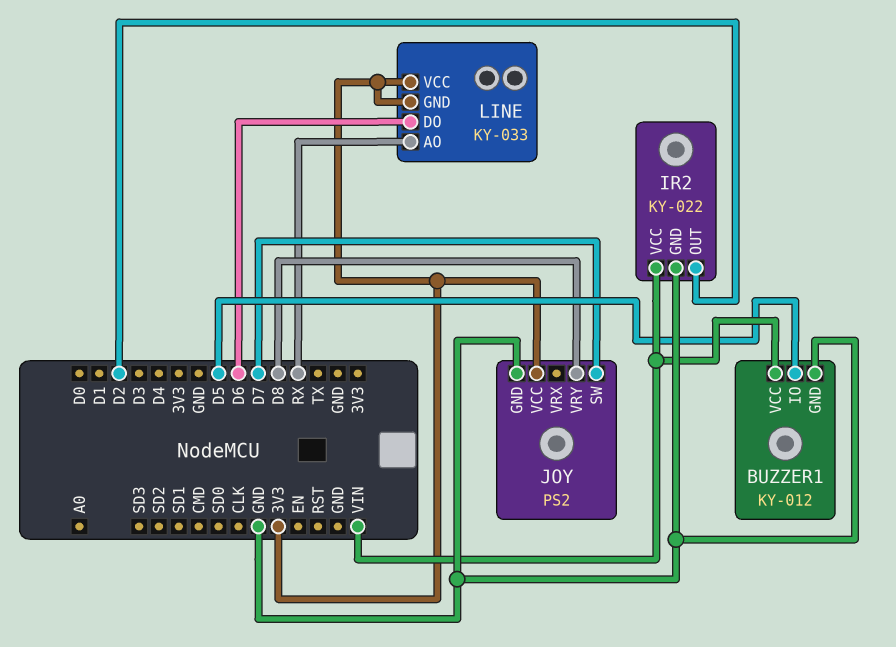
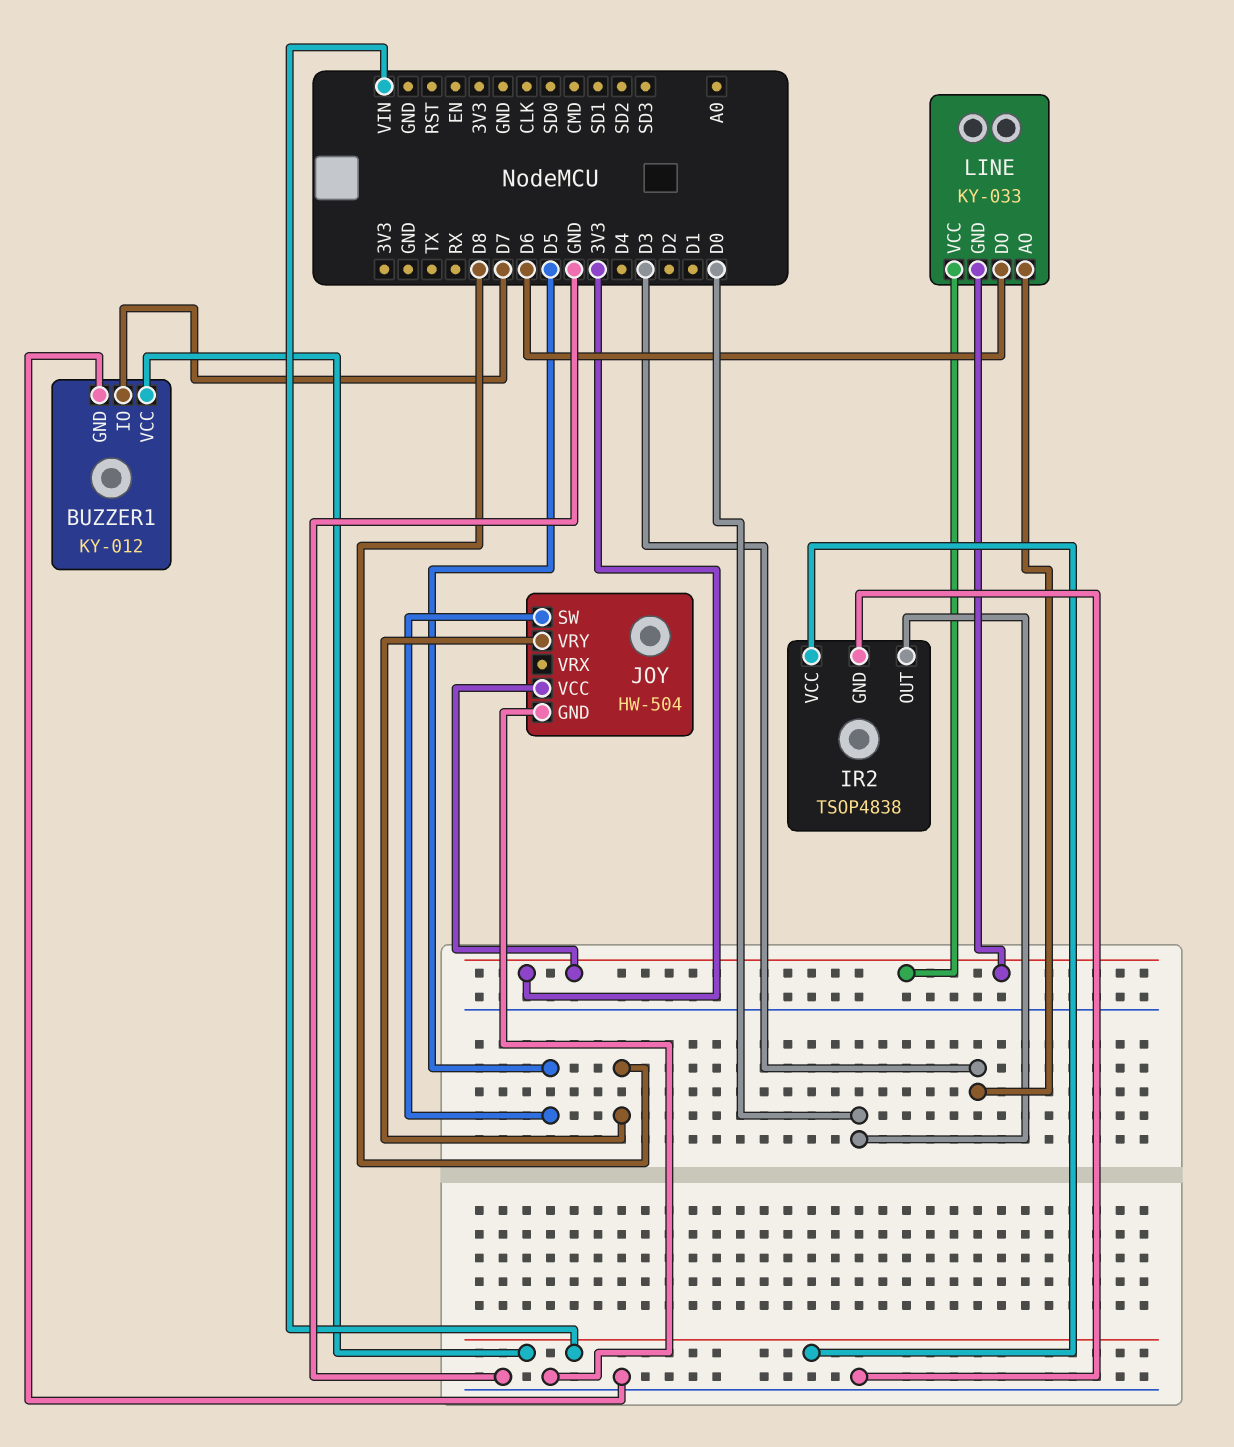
BUZZER1 pin IO: D5 -> D7
IR2: KY-022 -> TSOP4838
IR2 pin OUT: D2 -> D0
JOY: PS2 -> HW-504
JOY pin SW: D7 -> D5
LINE pin AO: RX -> D3

